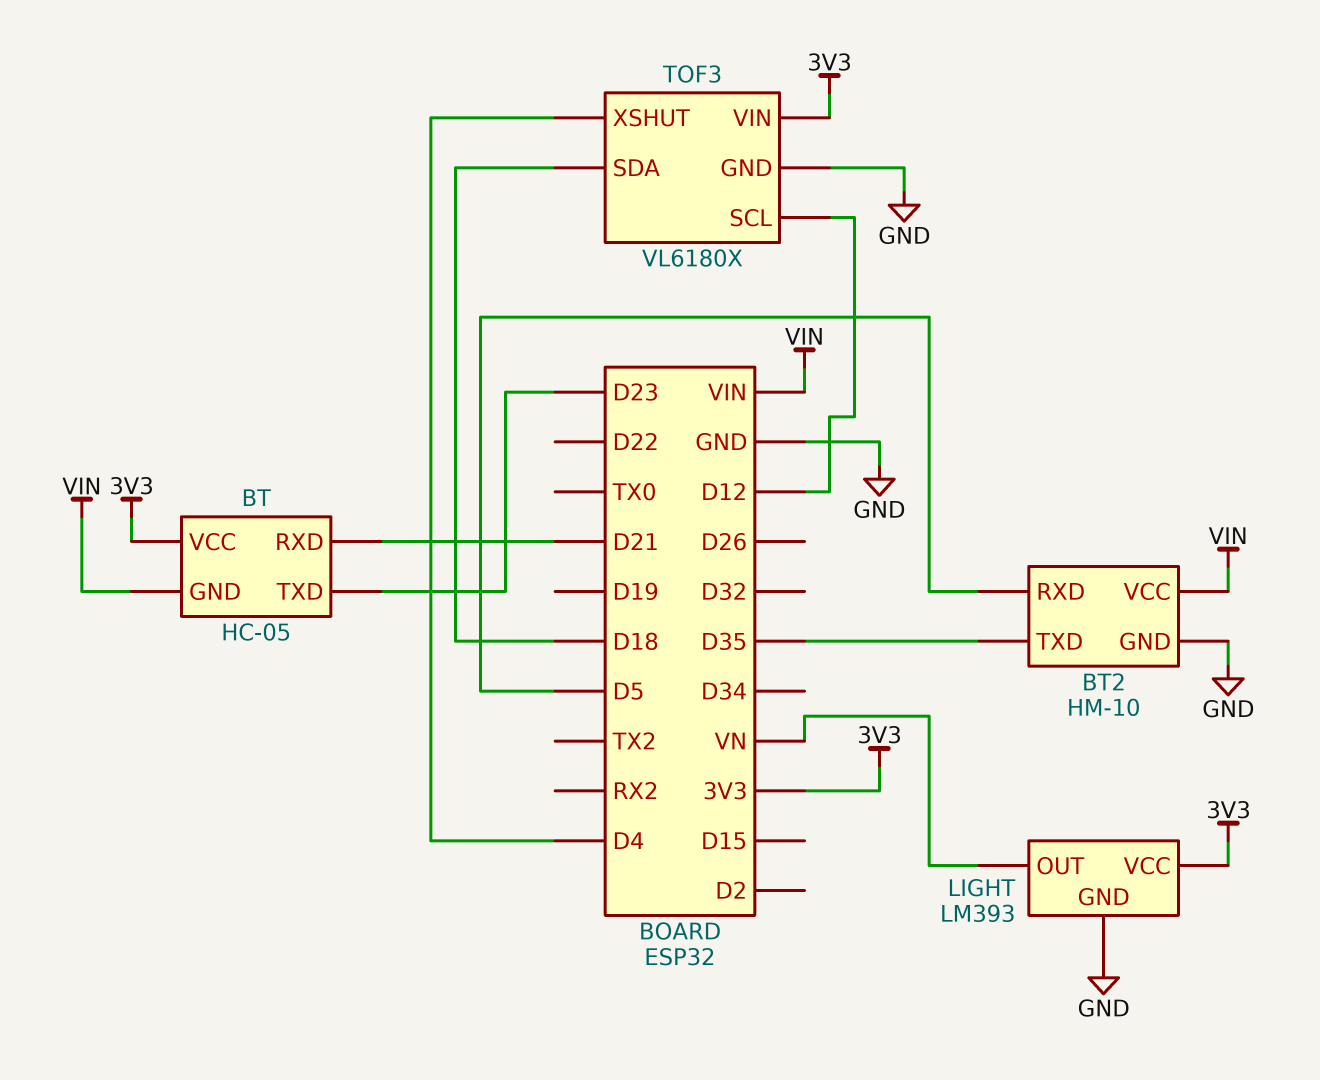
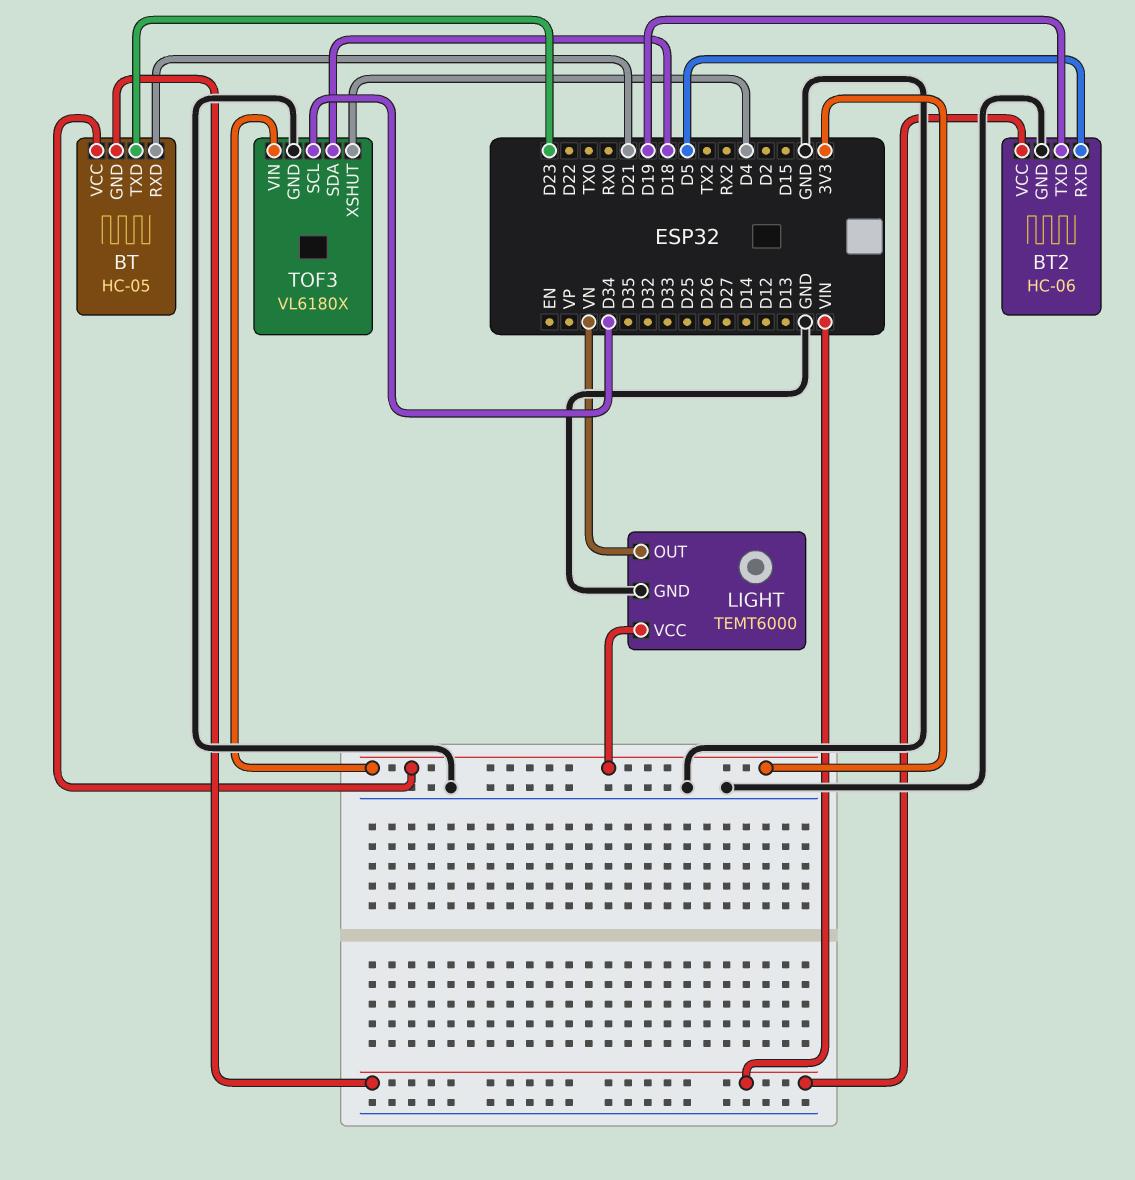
BT2: HM-10 -> HC-06
BT2 pin TXD: D35 -> D19
LIGHT: LM393 -> TEMT6000
TOF3 pin SCL: D12 -> D34

